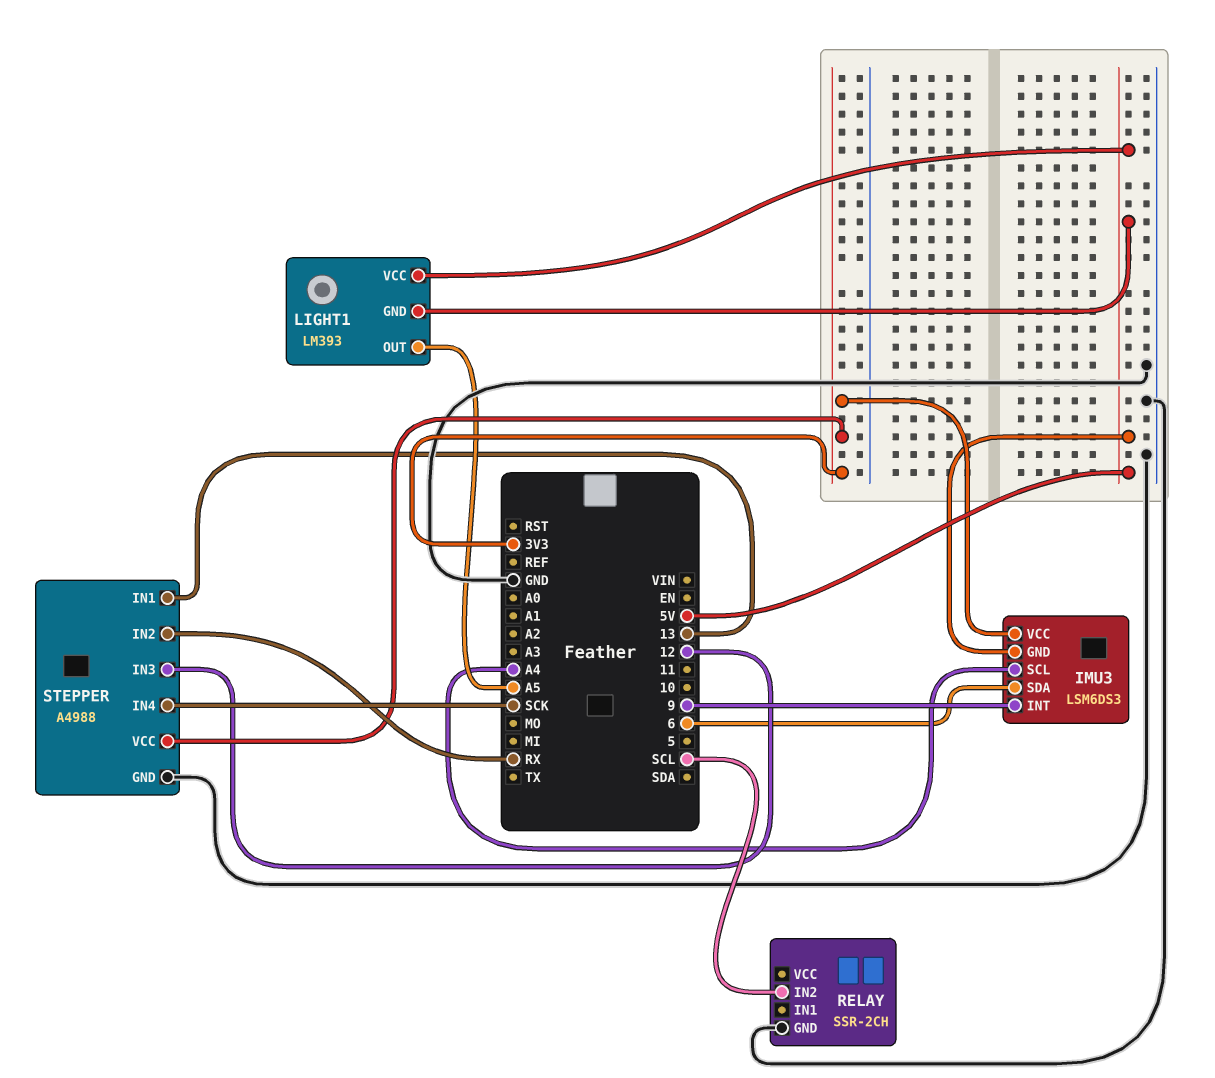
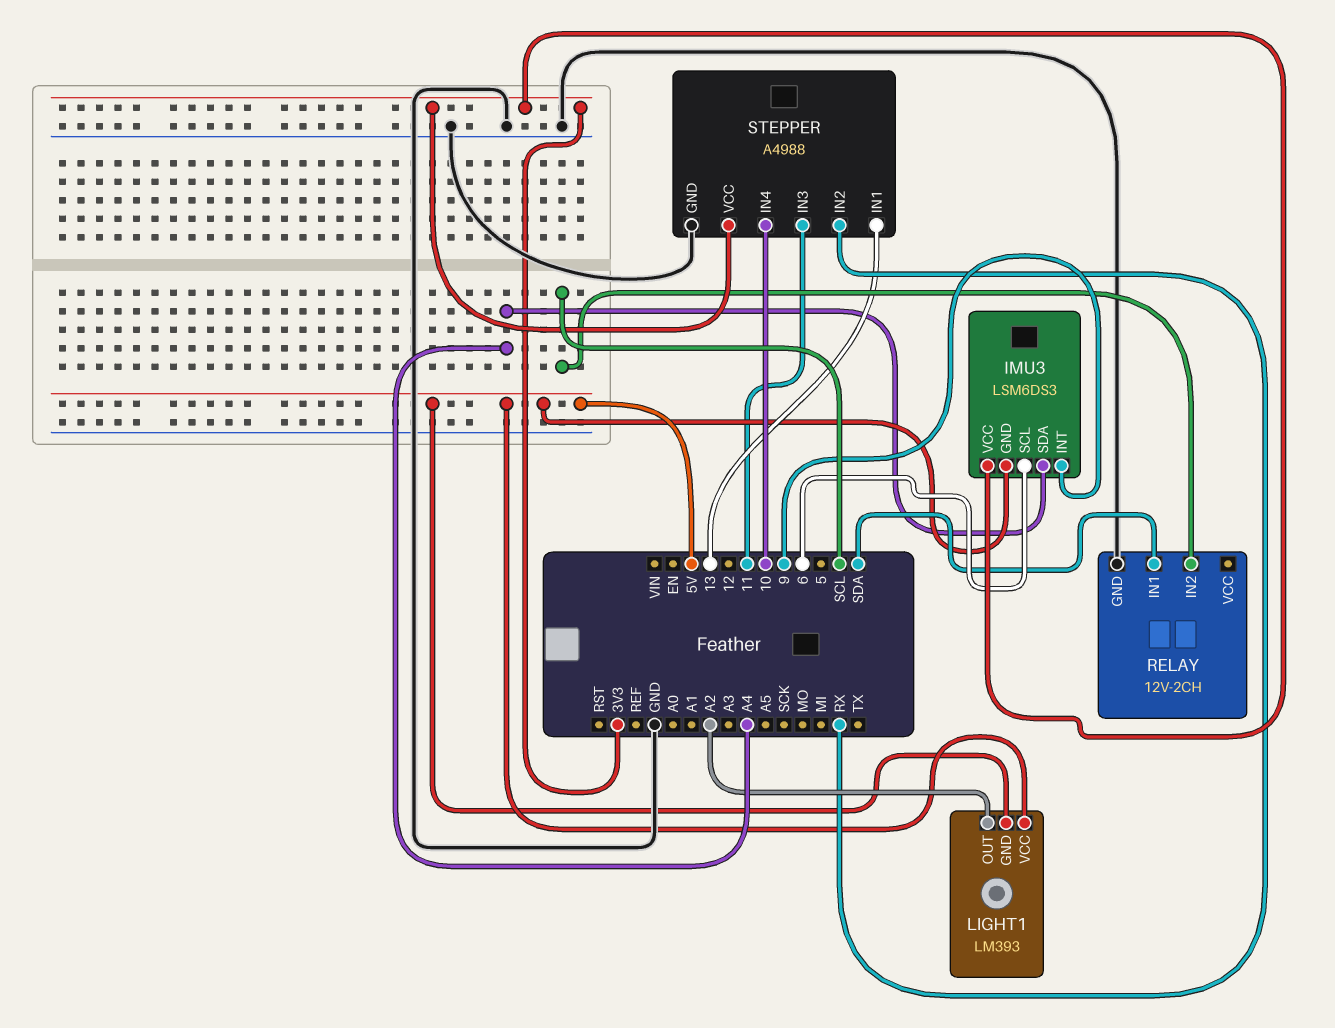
IMU3 pin SCL: A4 -> 6
IMU3 pin SDA: 6 -> A4
LIGHT1 pin OUT: A5 -> A2
RELAY: SSR-2CH -> 12V-2CH
RELAY pin IN1: none -> SDA
STEPPER pin IN3: 12 -> 11
STEPPER pin IN4: SCK -> 10

